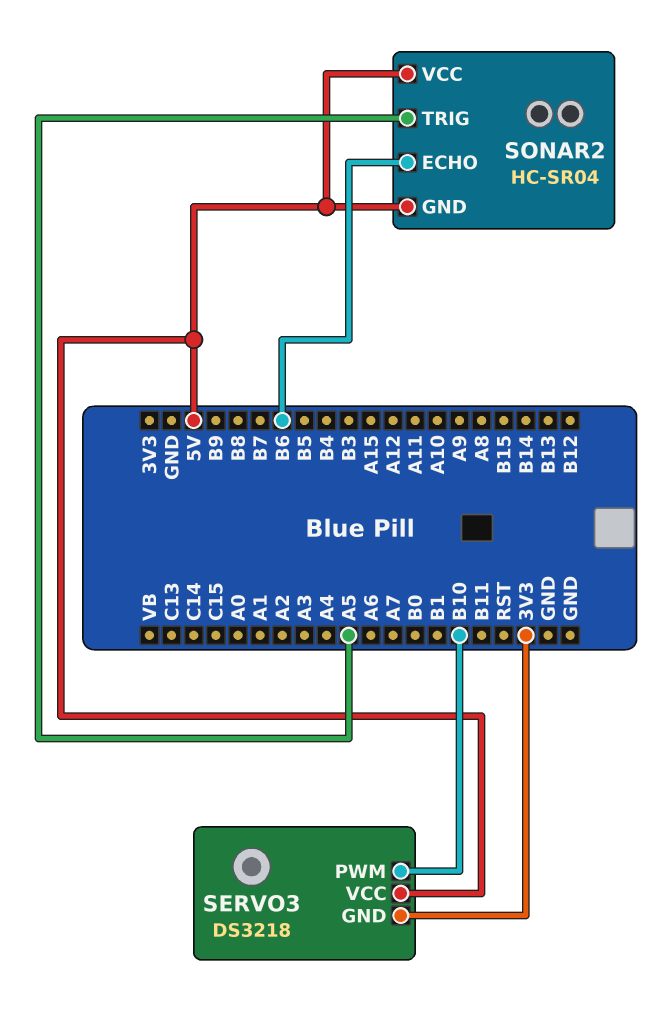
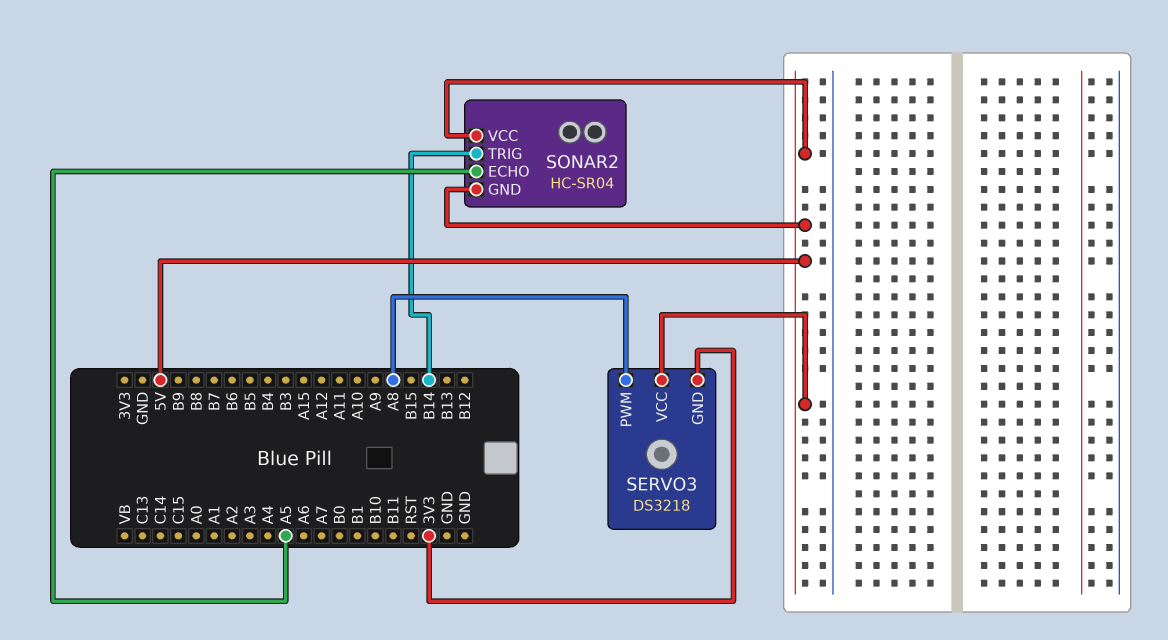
SERVO3 pin PWM: B10 -> A8
SONAR2 pin ECHO: B6 -> A5
SONAR2 pin TRIG: A5 -> B14

